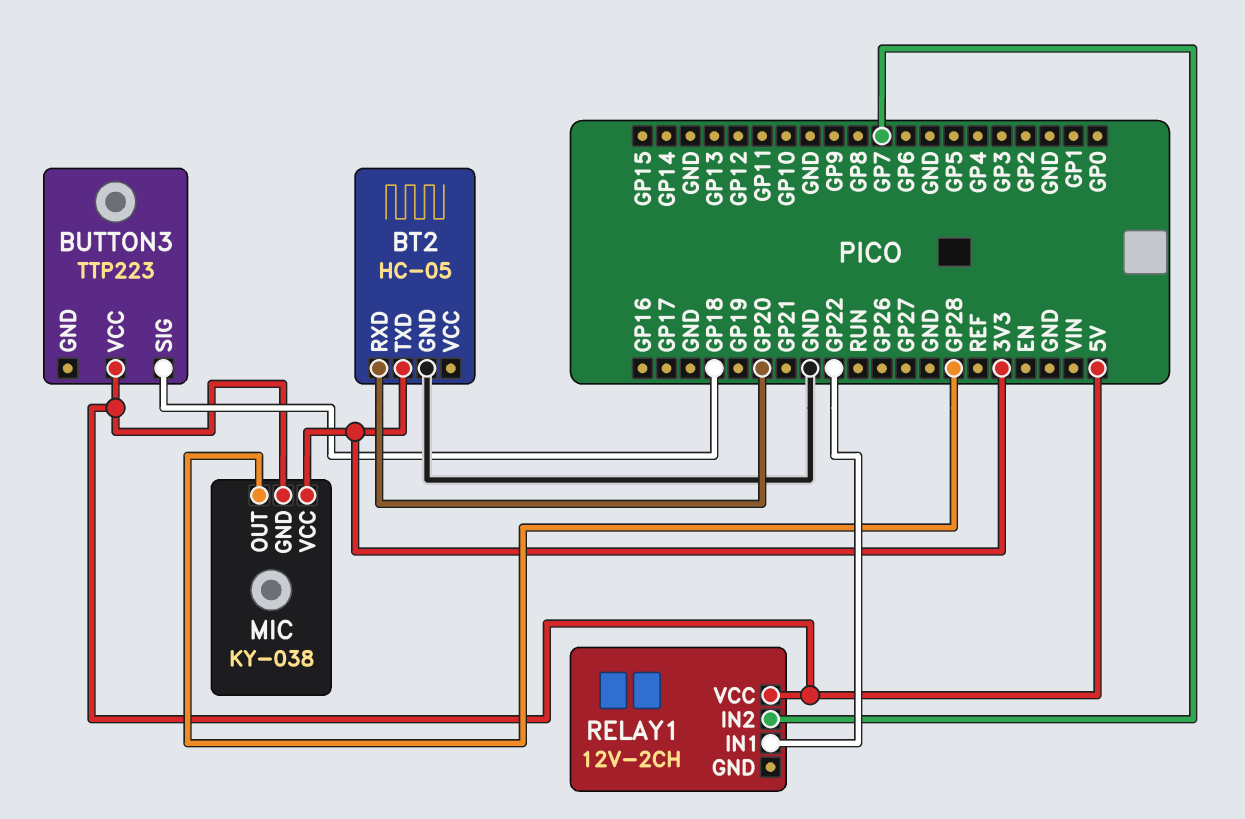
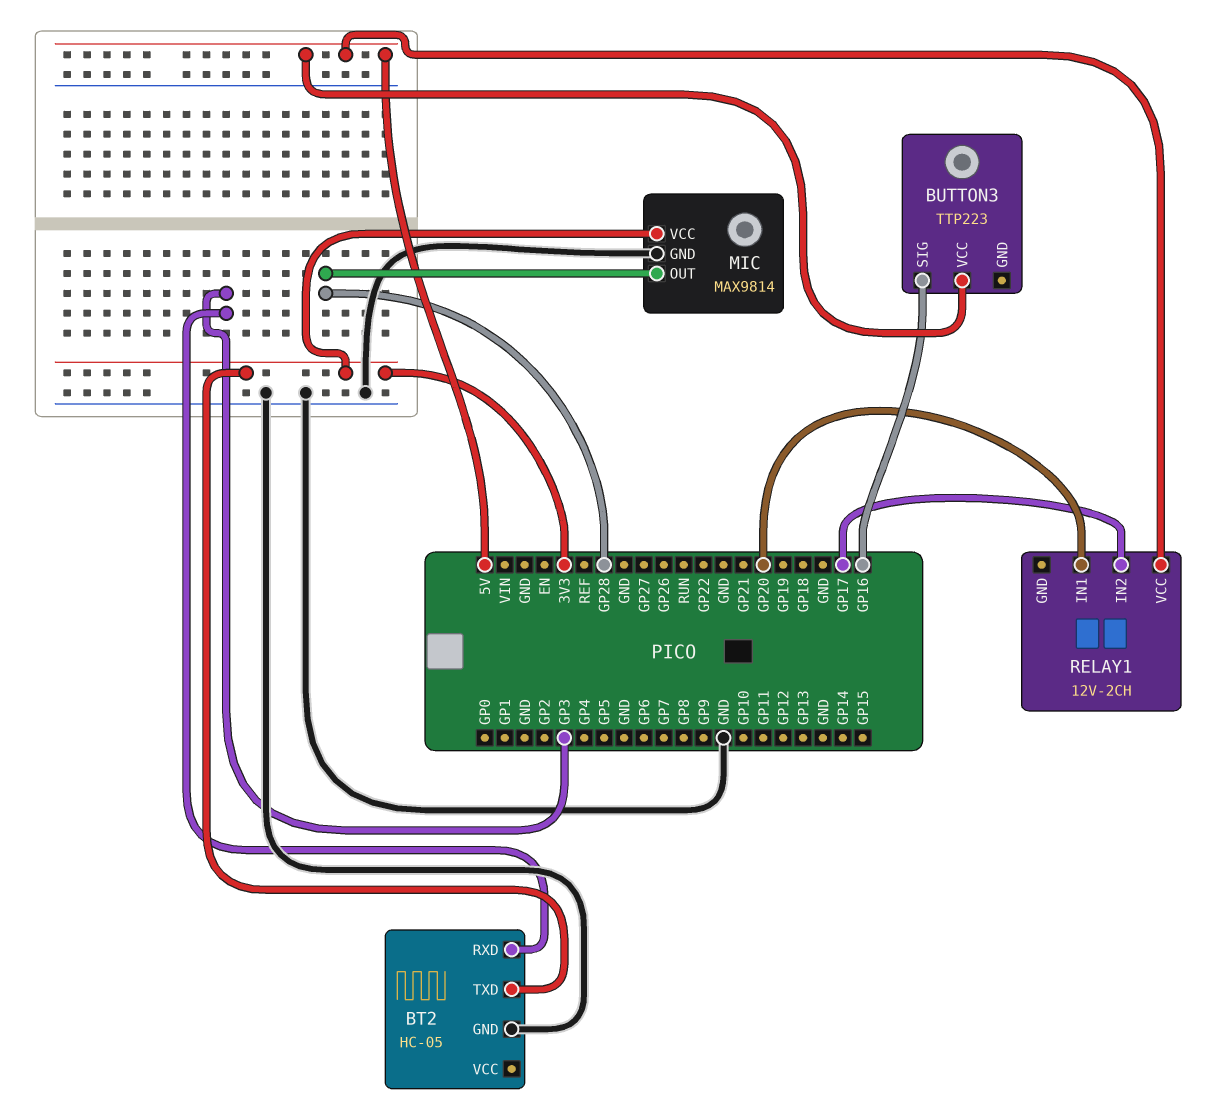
BT2 pin RXD: GP20 -> GP3
BUTTON3 pin SIG: GP18 -> GP16
MIC: KY-038 -> MAX9814
MIC pin GND: 5V -> GND
RELAY1 pin IN1: GP22 -> GP20
RELAY1 pin IN2: GP7 -> GP17

